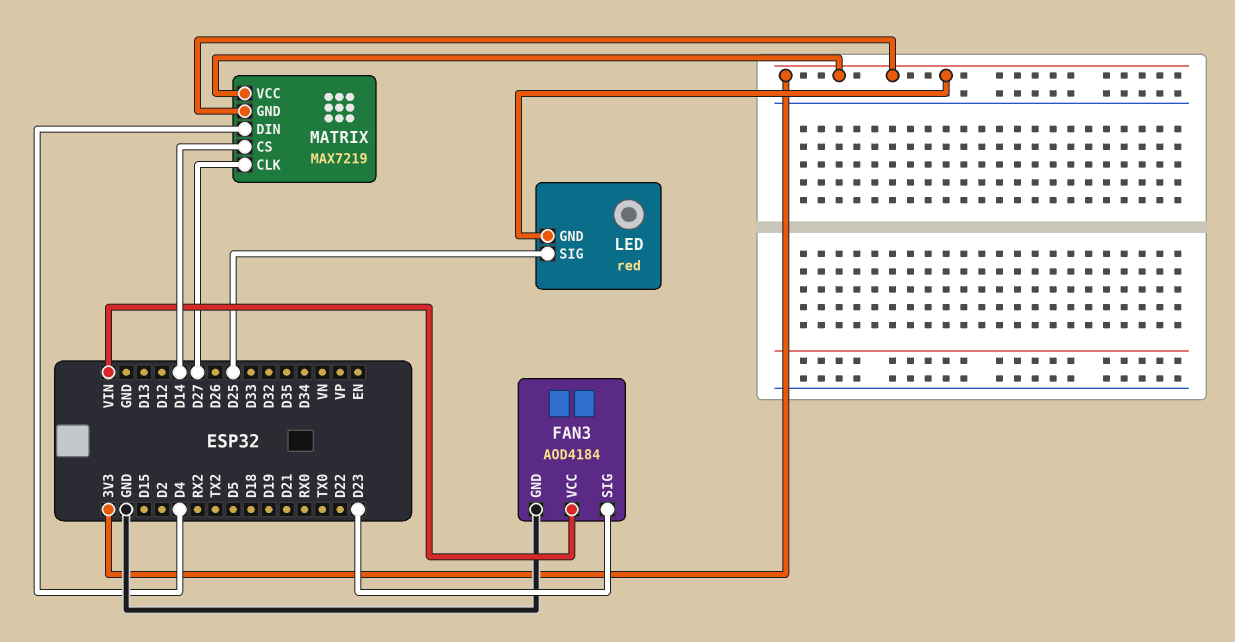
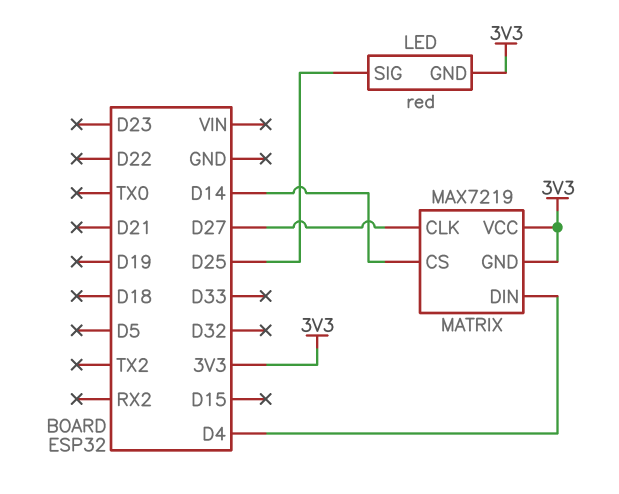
FAN3: AOD4184 -> none
FAN3 pin GND: GND -> none
FAN3 pin SIG: D23 -> none
FAN3 pin VCC: VIN -> none

